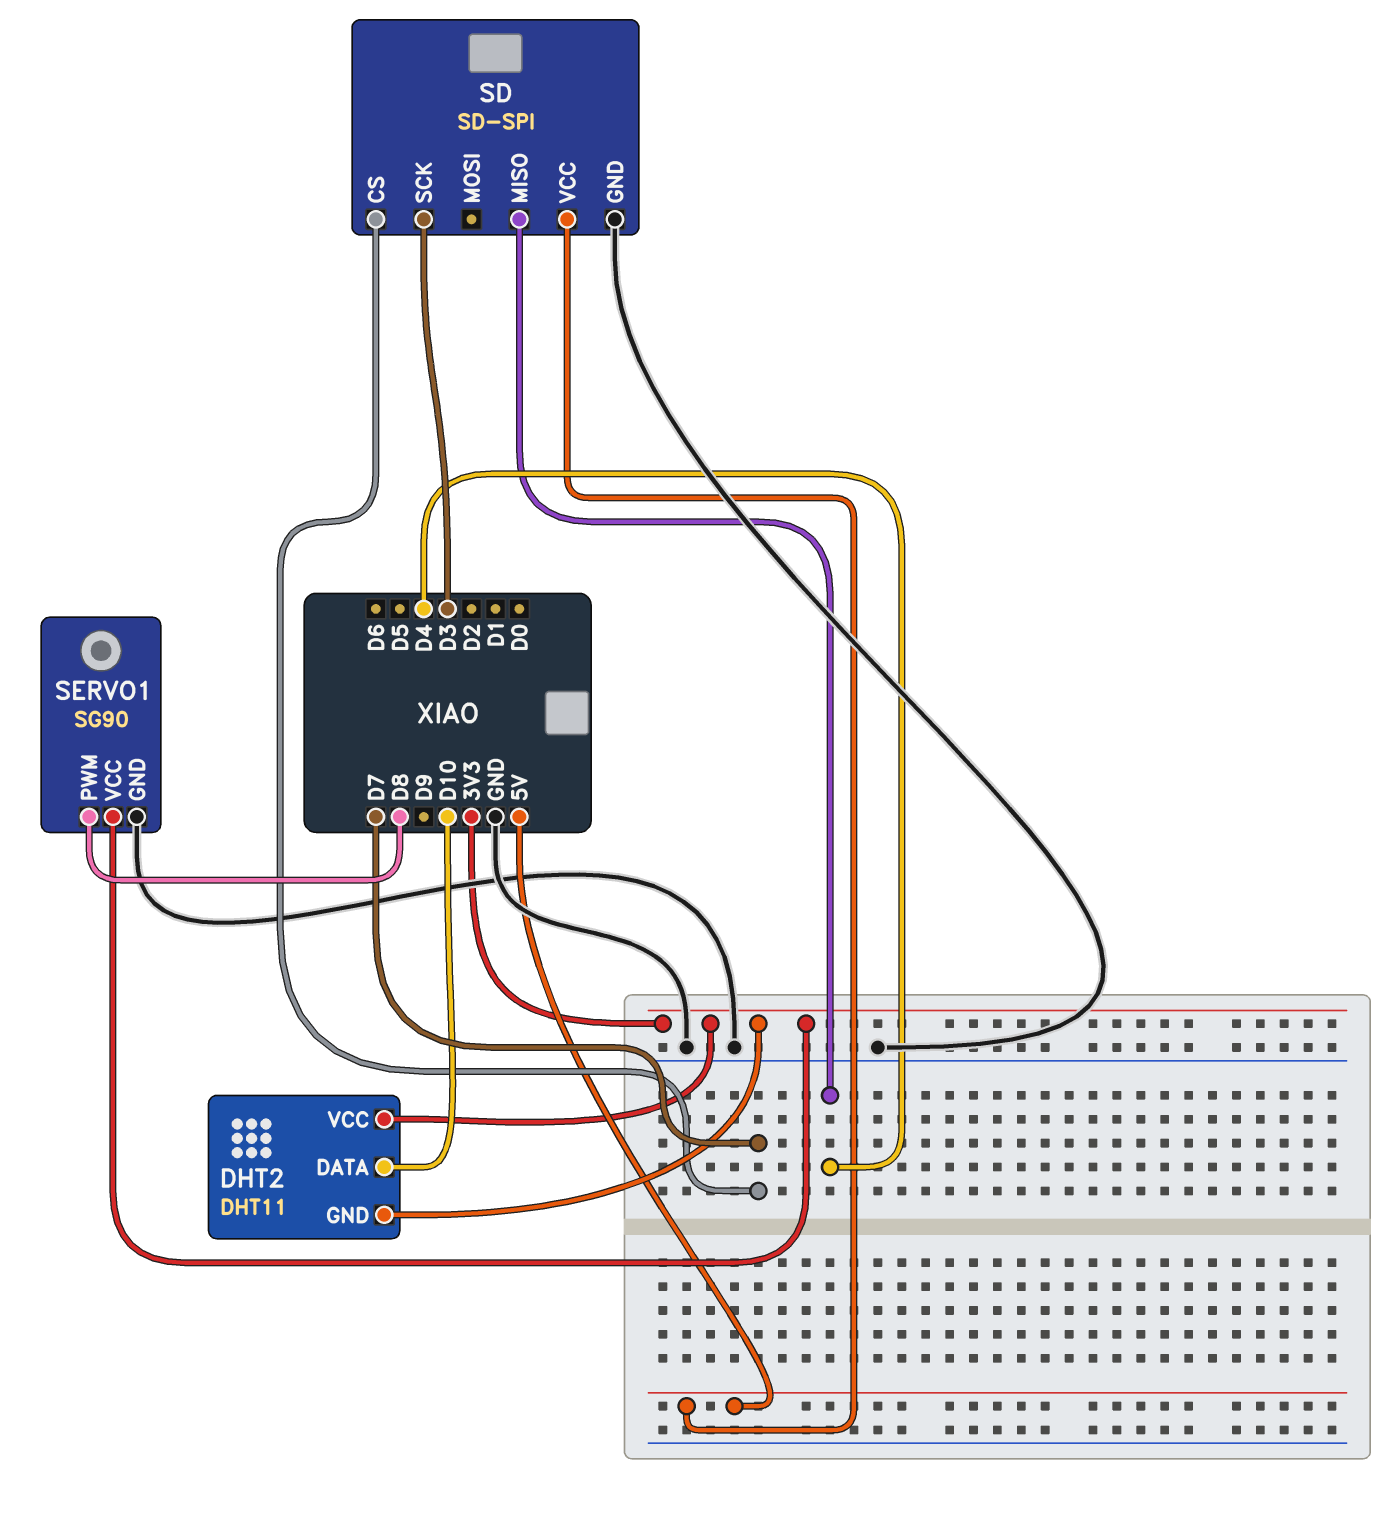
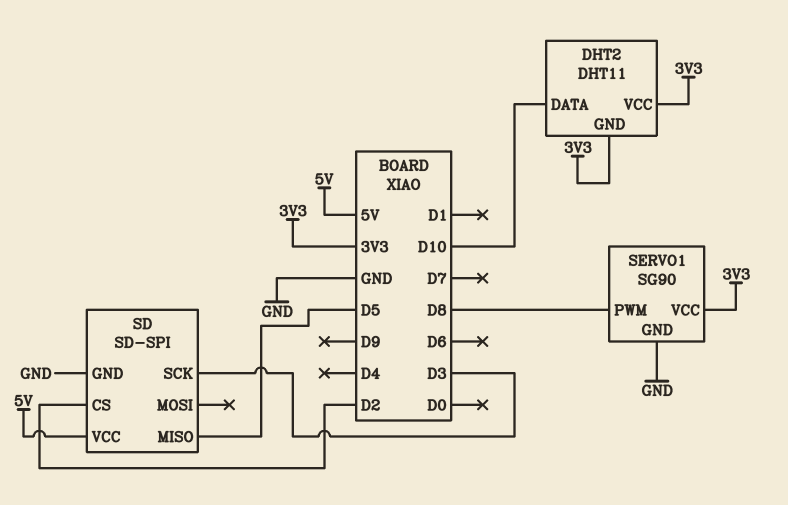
SD pin CS: D7 -> D2
SD pin MISO: D4 -> D5

